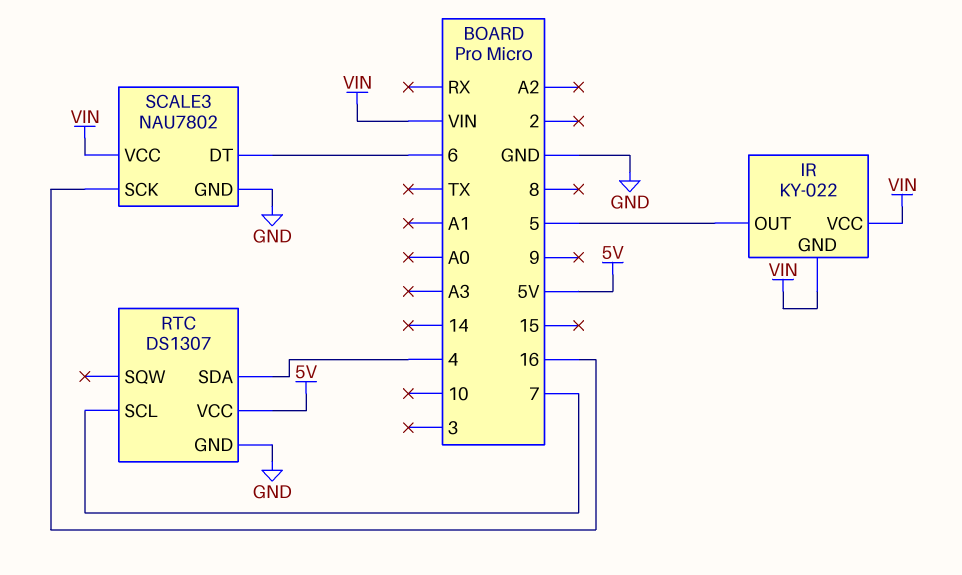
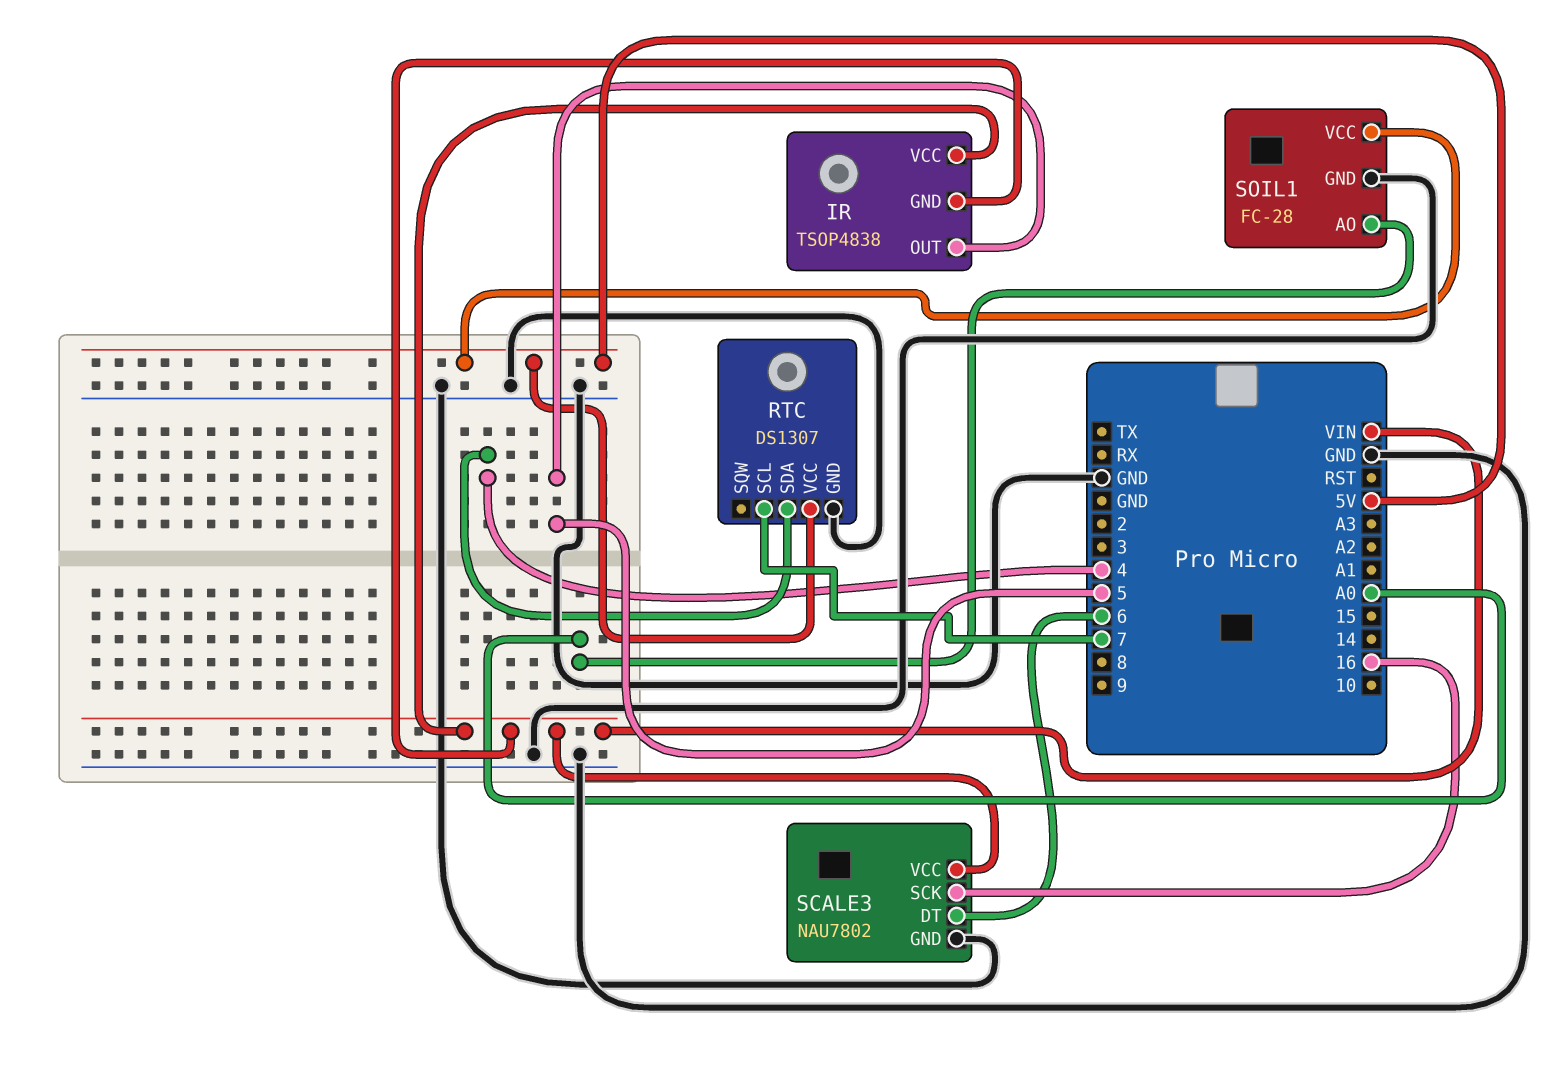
IR: KY-022 -> TSOP4838
SOIL1: none -> FC-28
SOIL1 pin AO: none -> A0
SOIL1 pin GND: none -> GND
SOIL1 pin VCC: none -> 5V

